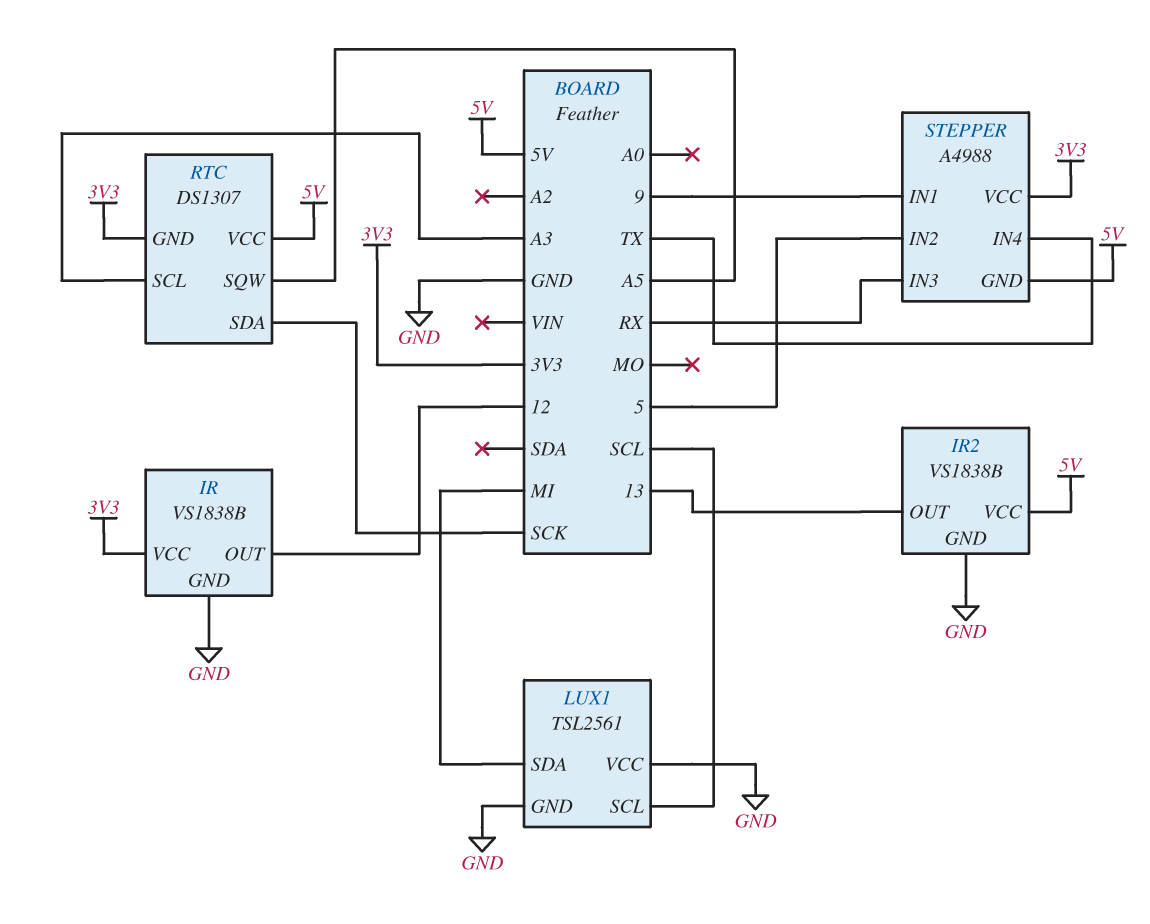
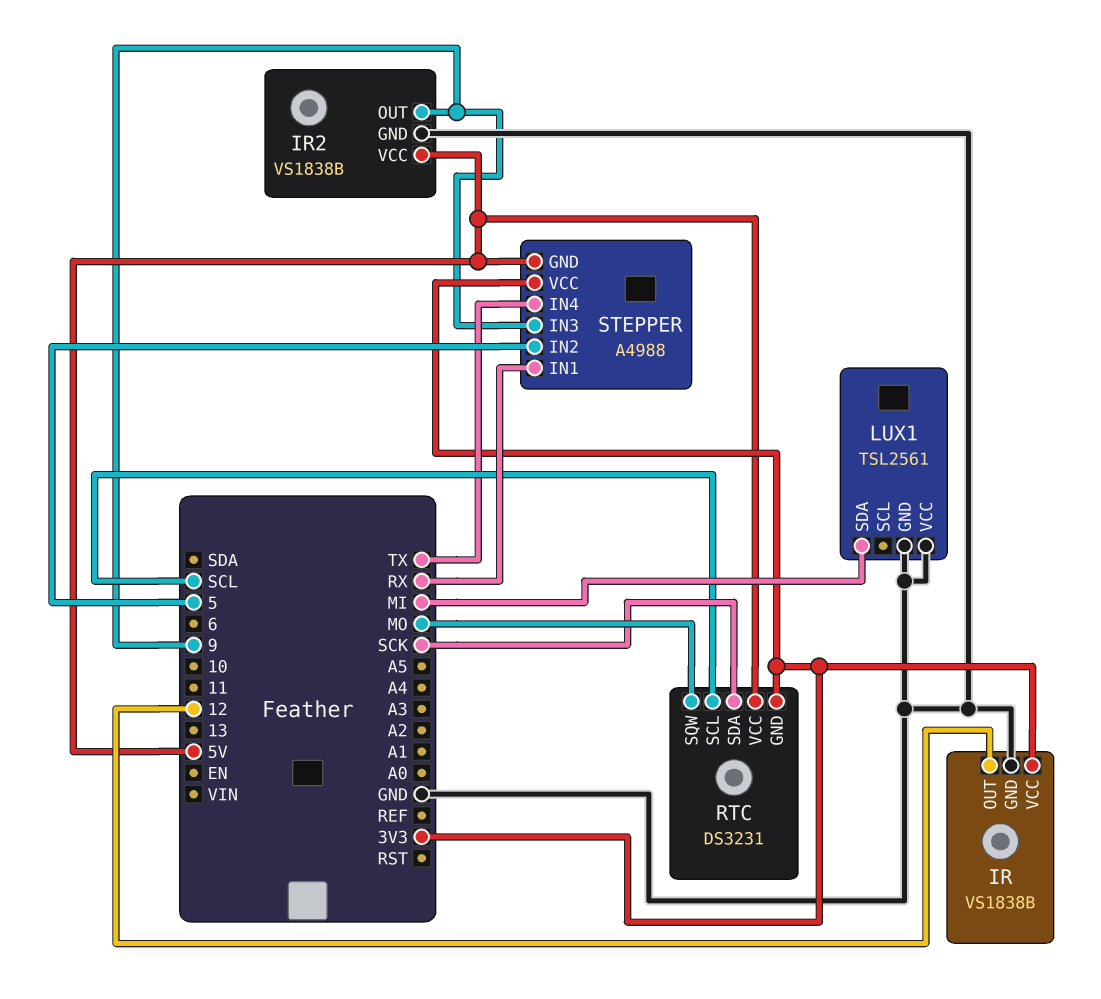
IR2 pin OUT: 13 -> 9
LUX1 pin SCL: SCL -> none
RTC: DS1307 -> DS3231
RTC pin SCL: A3 -> SCL
RTC pin SQW: A5 -> MO
STEPPER pin IN1: 9 -> RX
STEPPER pin IN3: RX -> 9

